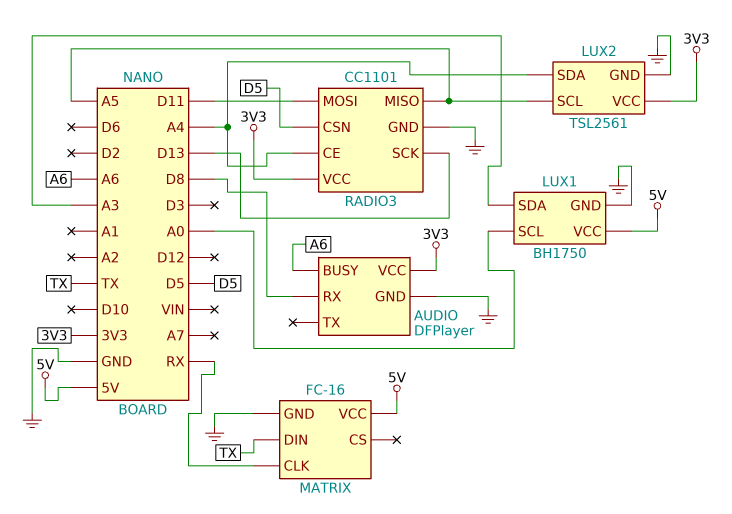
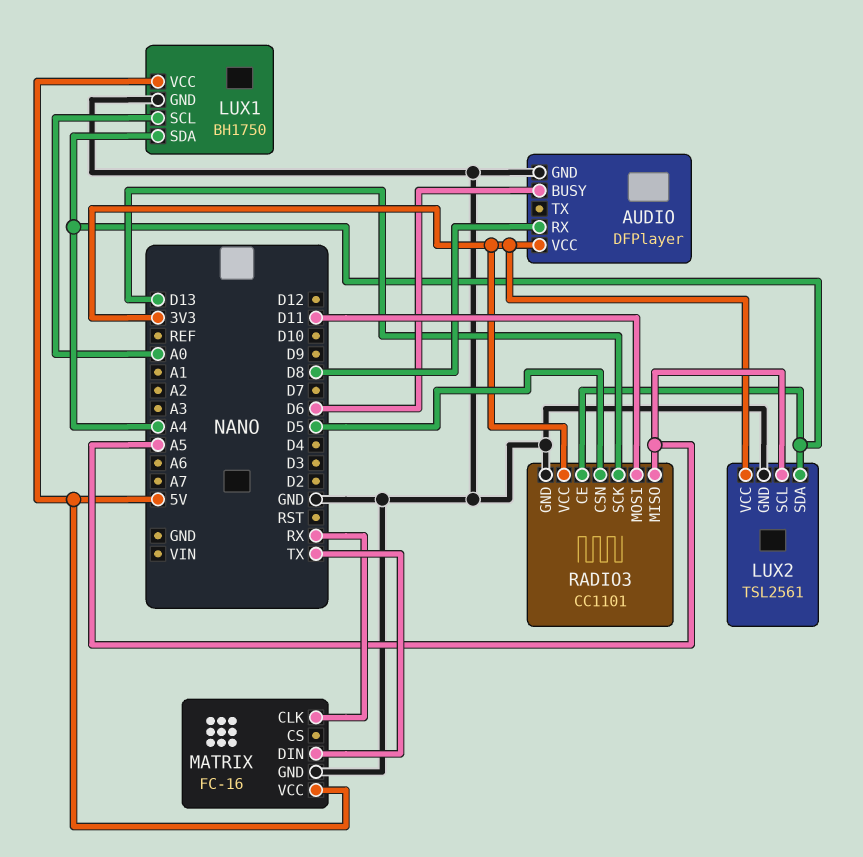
AUDIO pin BUSY: A6 -> D6
LUX1 pin SDA: A3 -> A4

